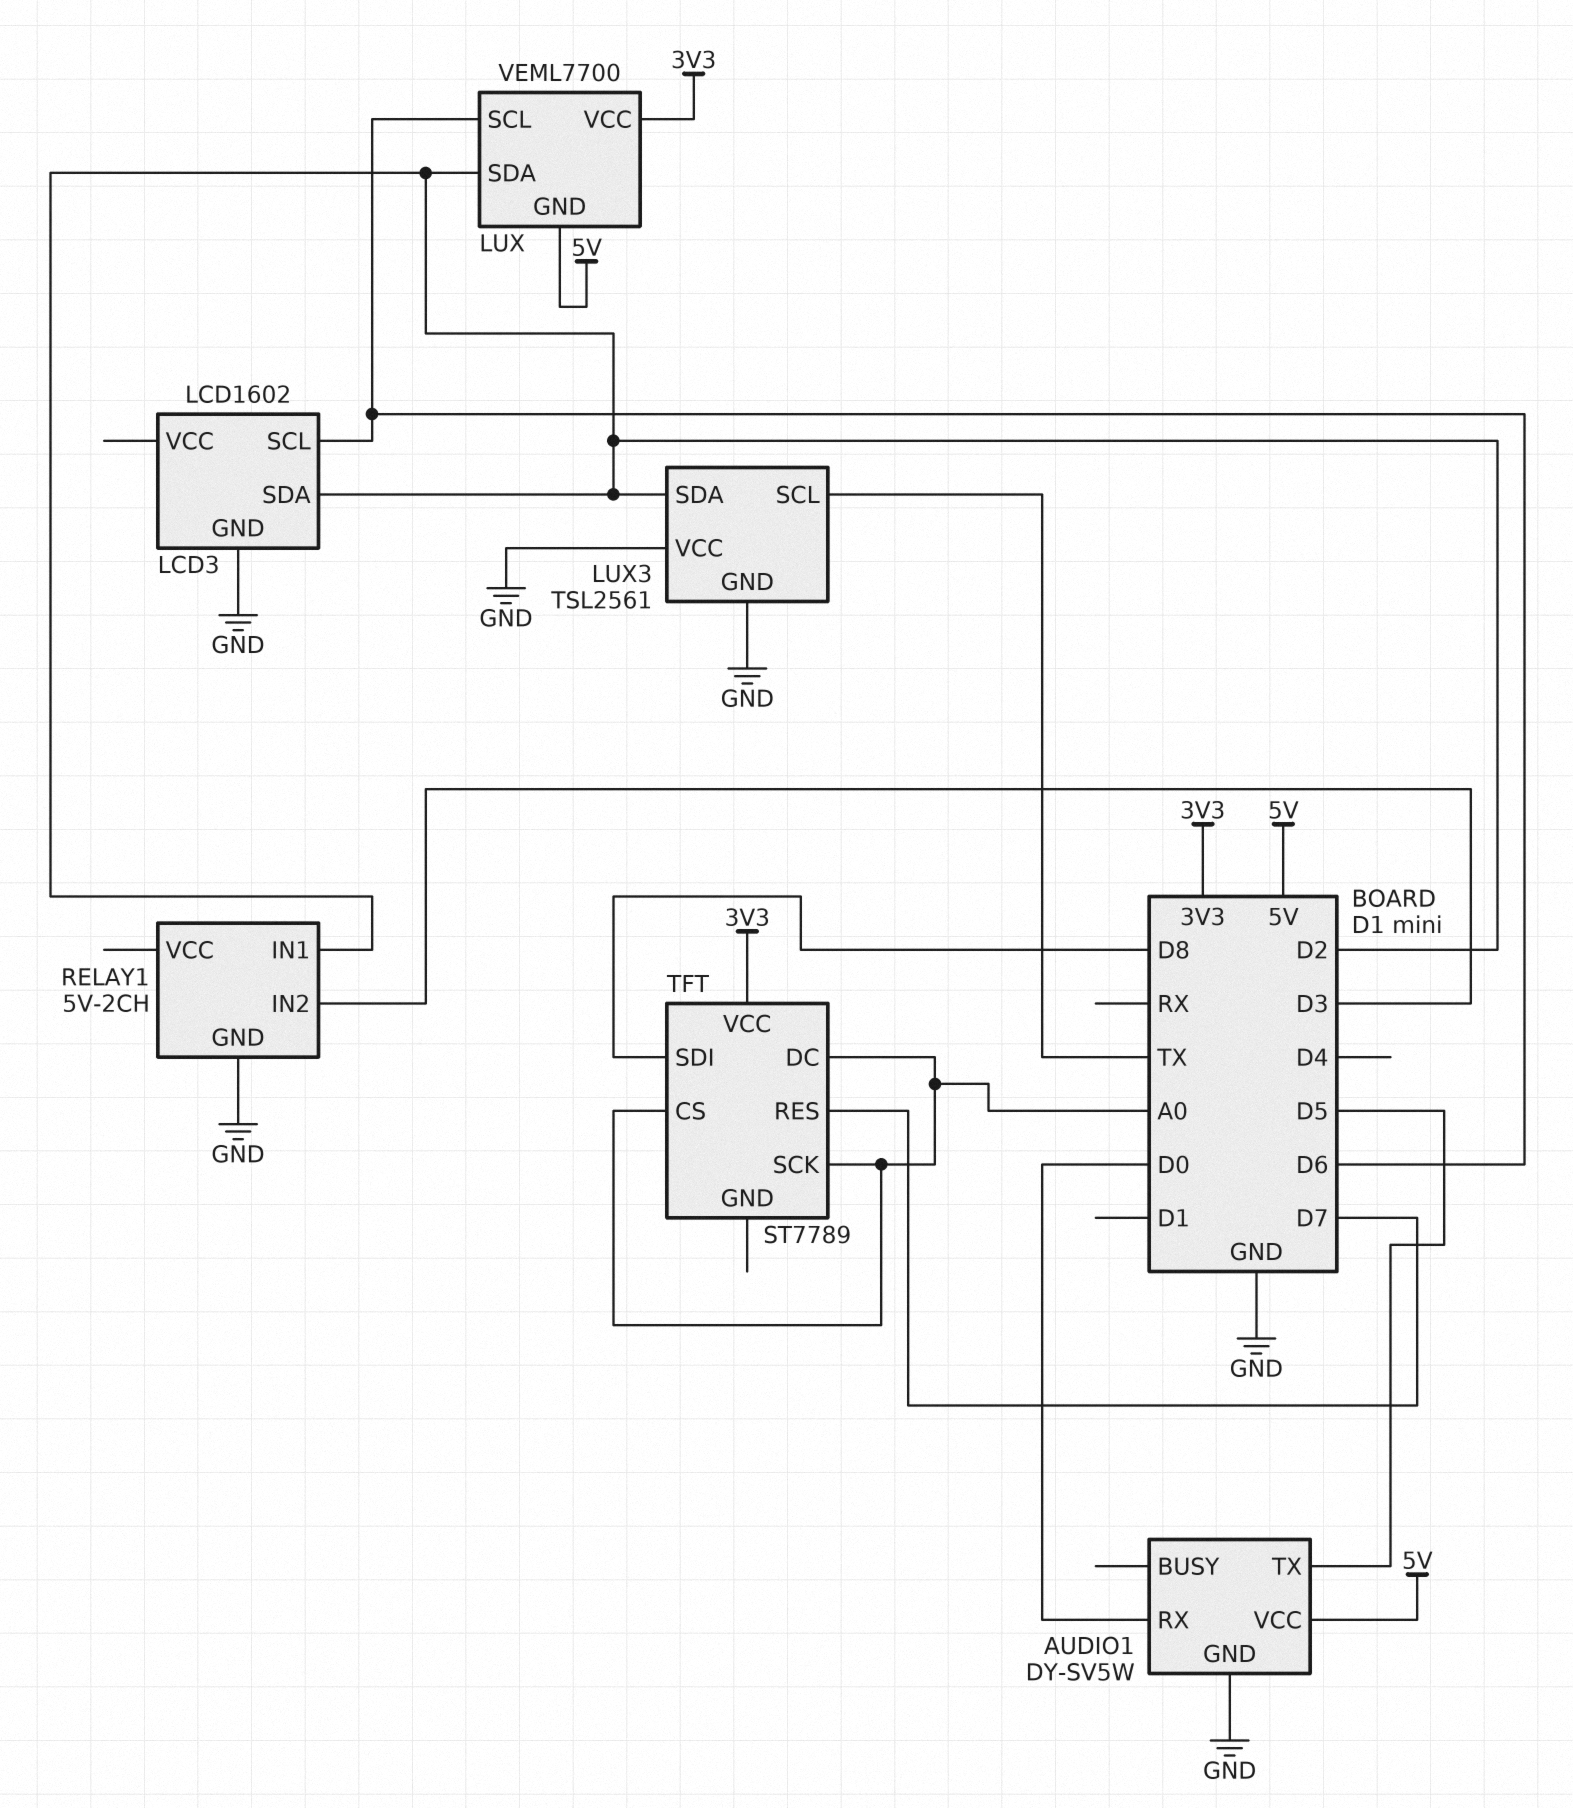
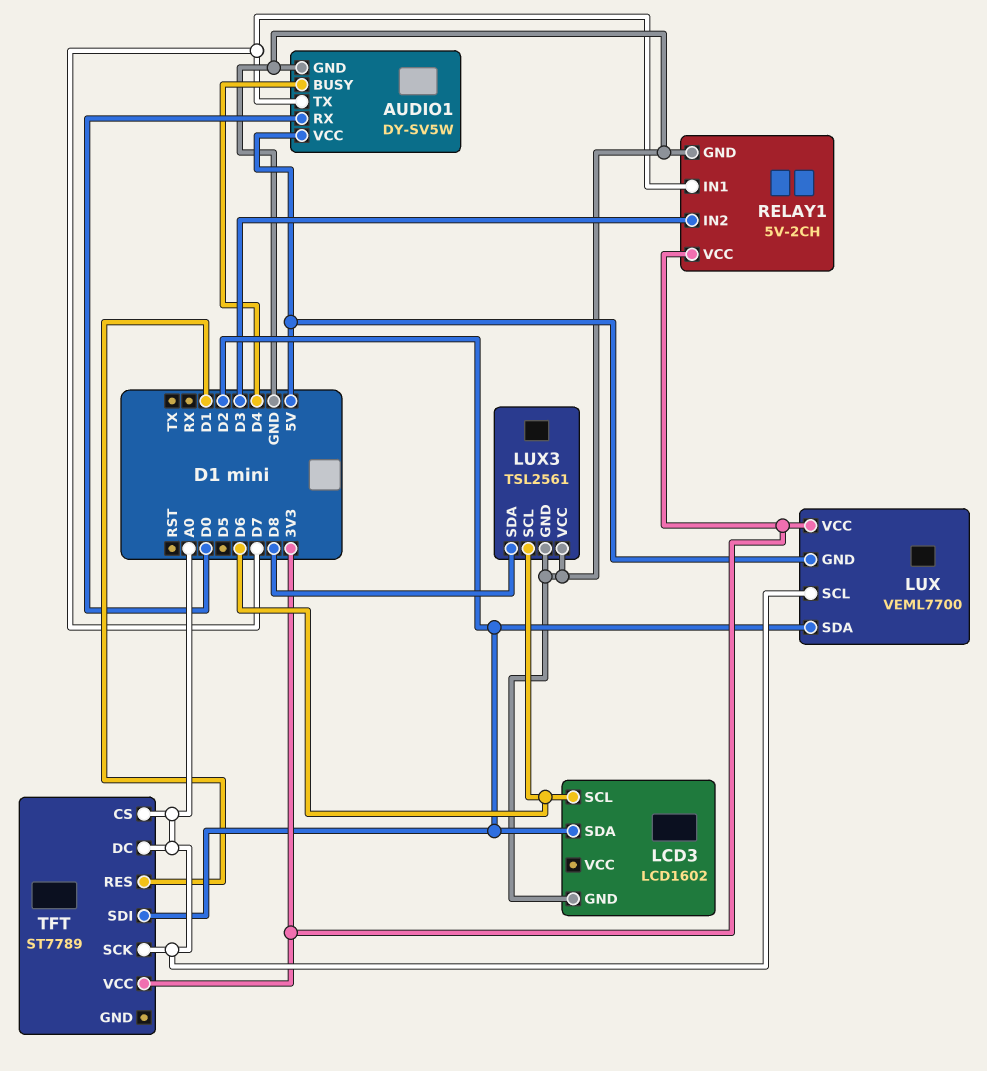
AUDIO1 pin BUSY: none -> D4
AUDIO1 pin TX: D5 -> D7
LUX pin SCL: D6 -> A0
LUX3 pin SCL: TX -> D6
LUX3 pin SDA: D2 -> D8
RELAY1 pin IN1: D2 -> D7
RELAY1 pin VCC: none -> 3V3
TFT pin RES: D7 -> D1
TFT pin SDI: D8 -> D2

